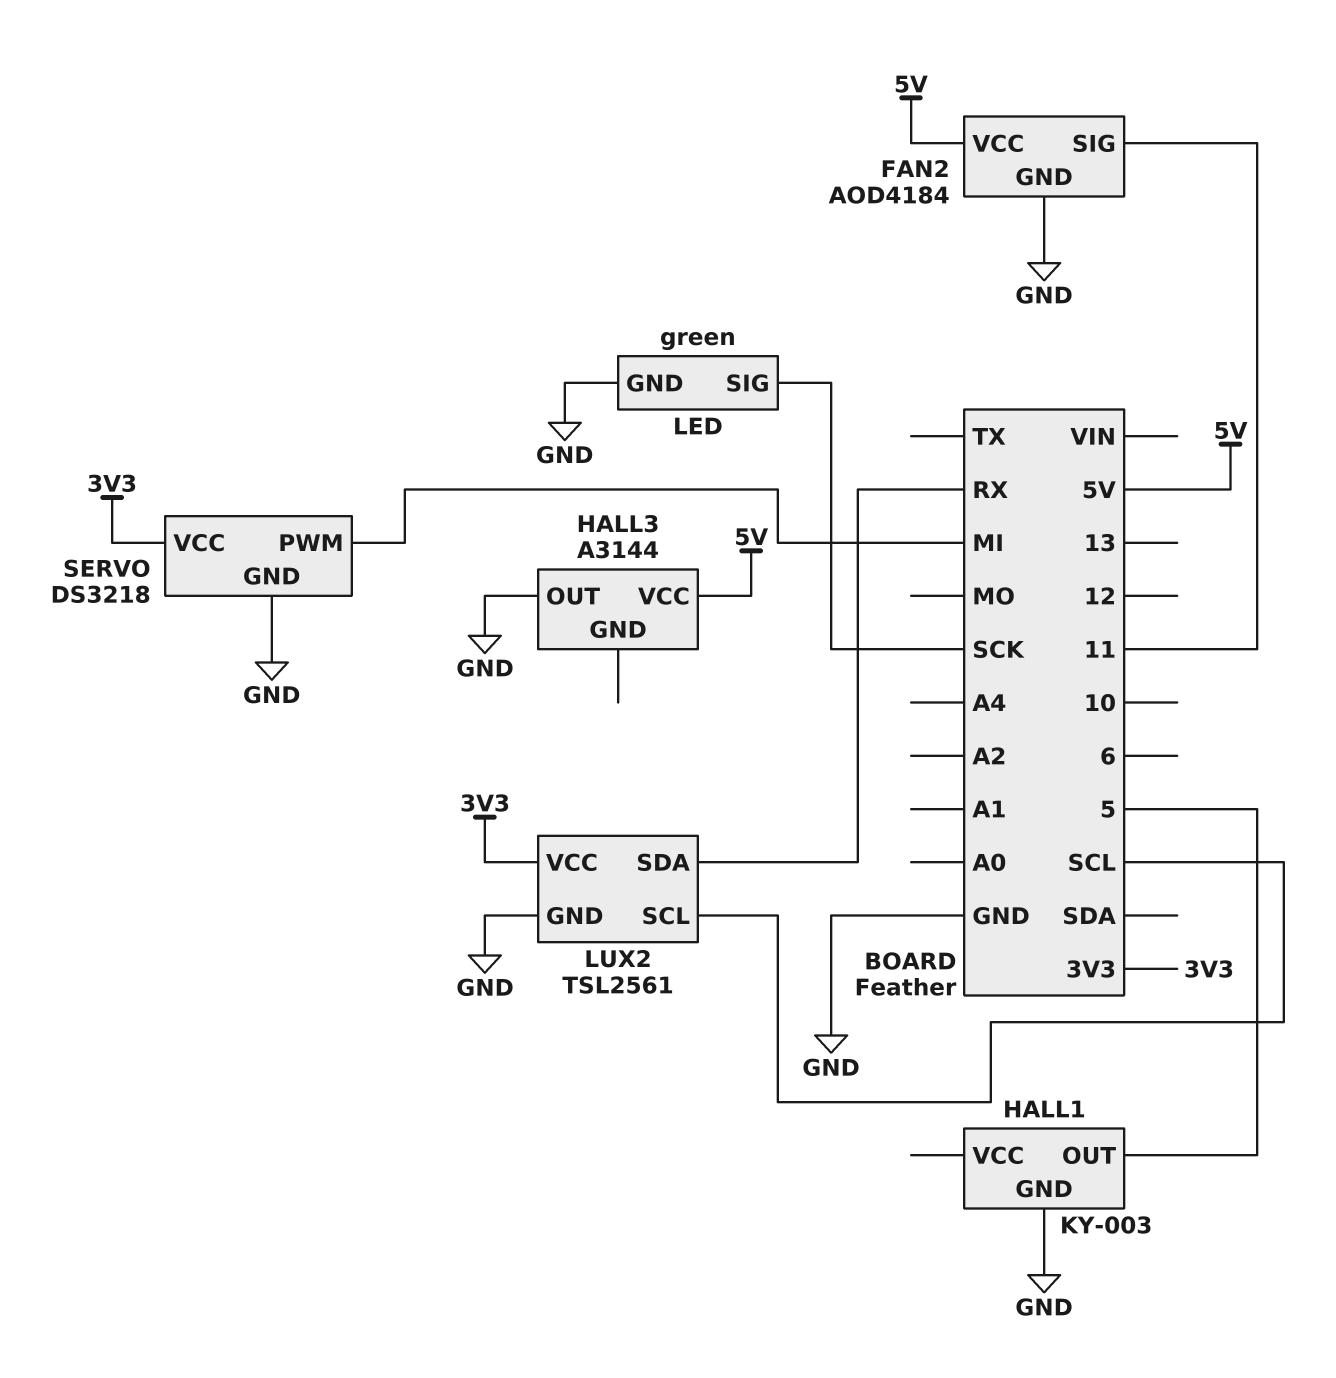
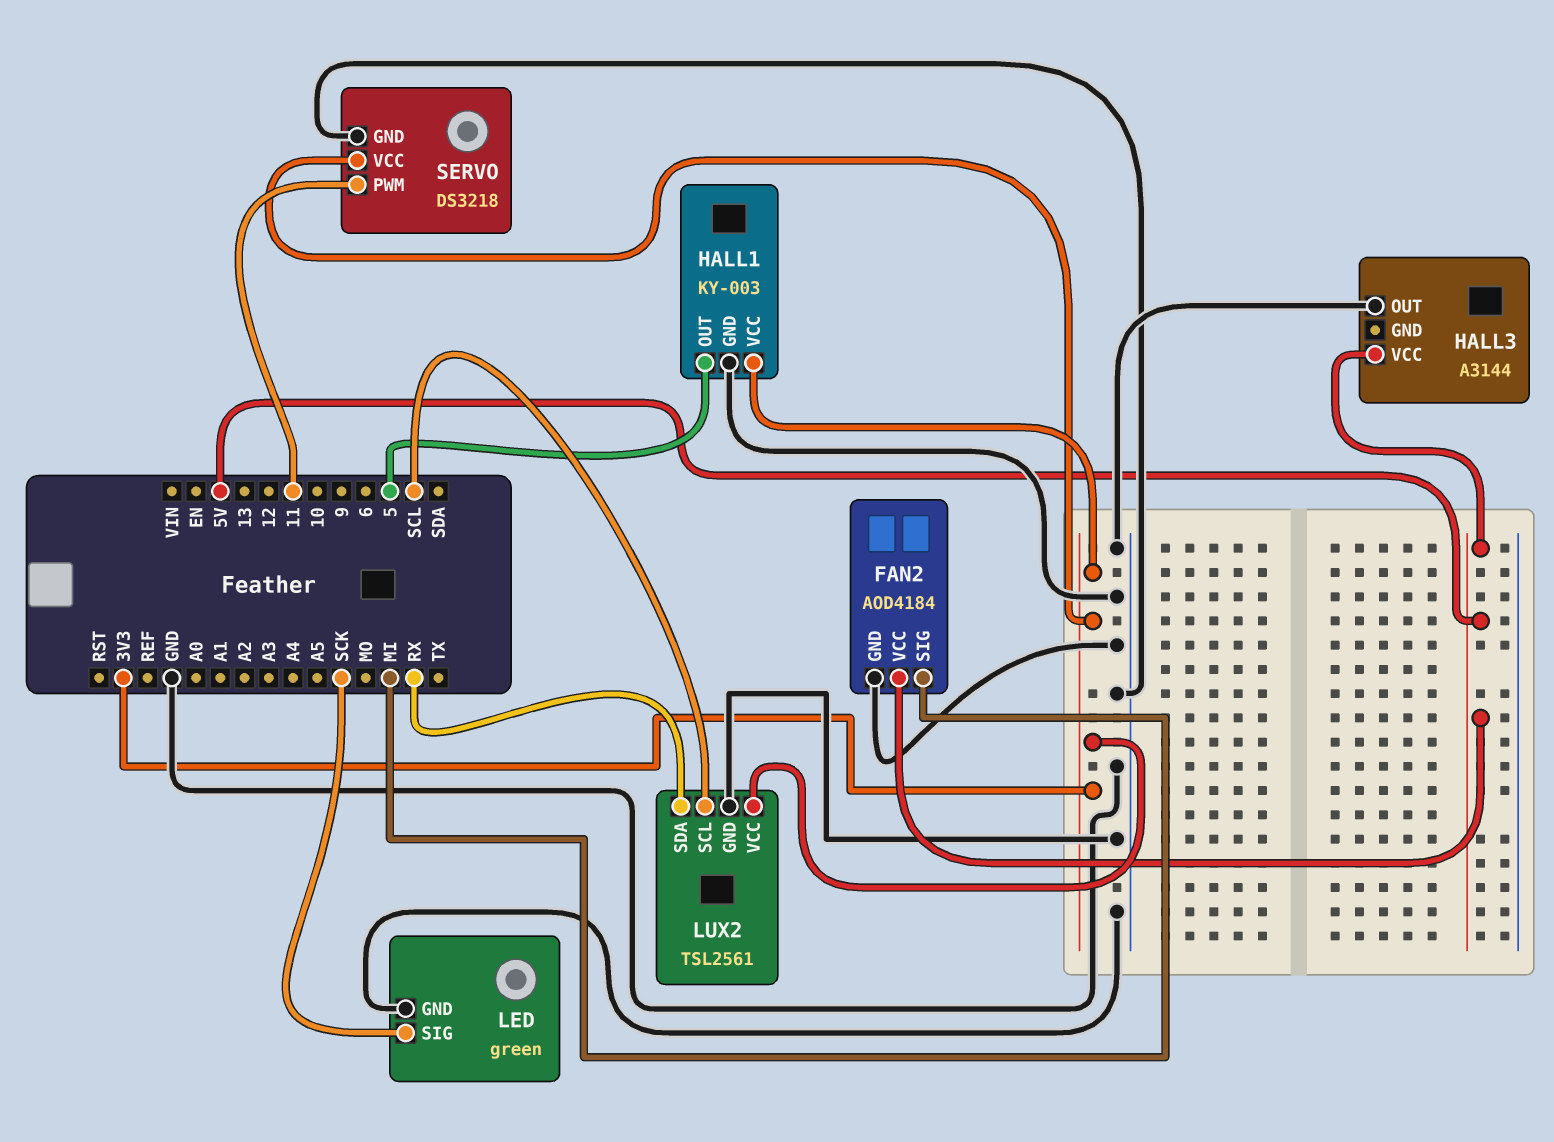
FAN2 pin SIG: 11 -> MI
HALL1 pin VCC: none -> 3V3
SERVO pin PWM: MI -> 11

